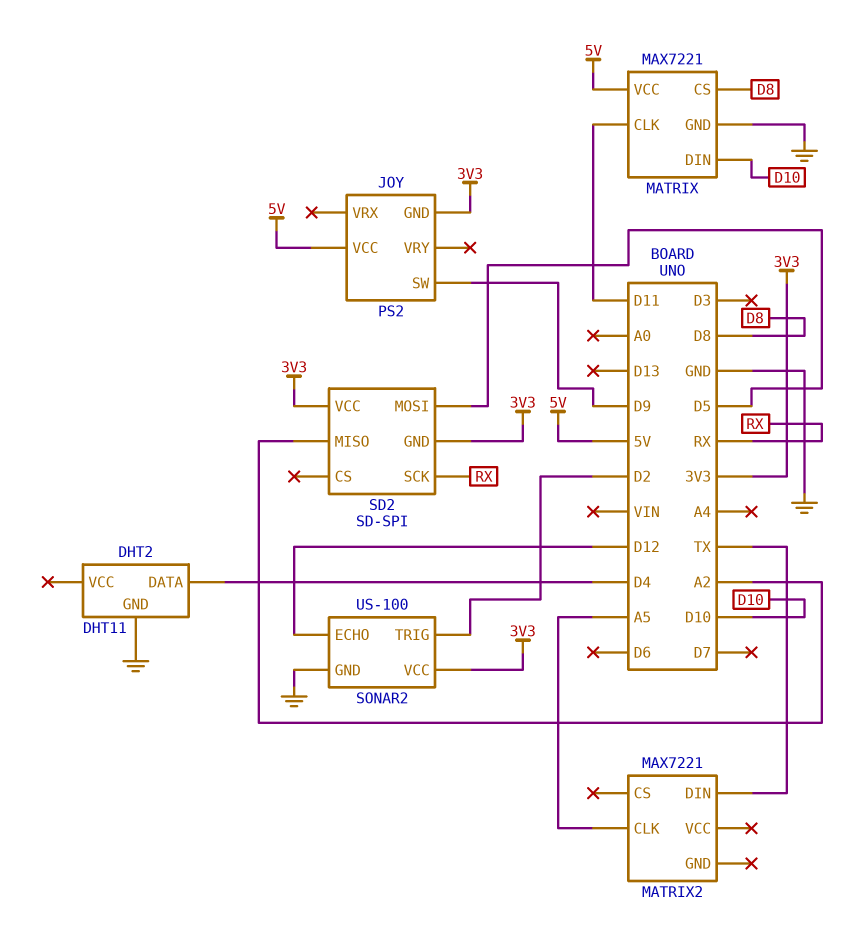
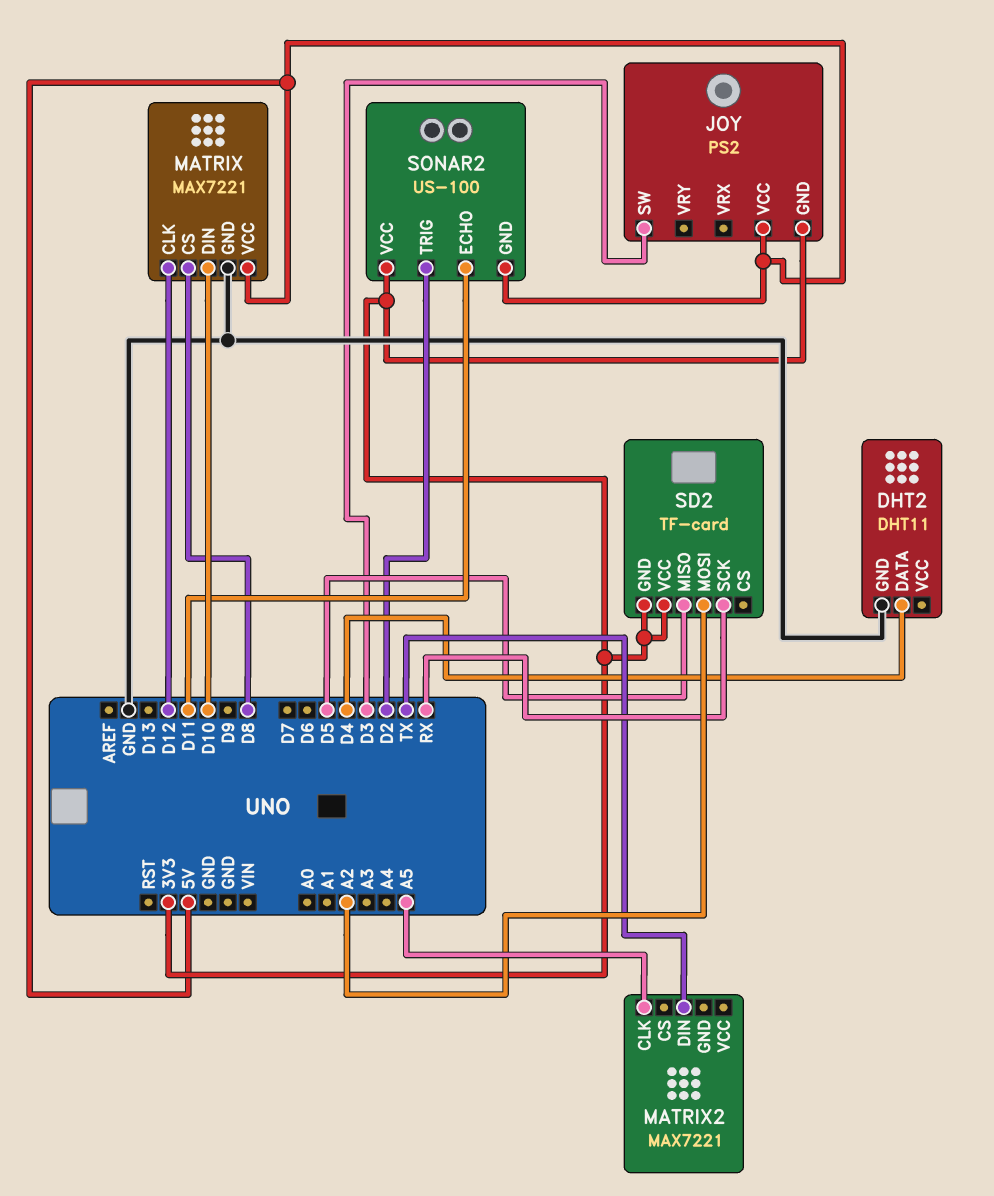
JOY pin SW: D9 -> D3
MATRIX pin CLK: D11 -> D12
SD2: SD-SPI -> TF-card
SD2 pin MISO: A2 -> D5
SD2 pin MOSI: D5 -> A2
SONAR2 pin ECHO: D12 -> D11
SONAR2 pin GND: GND -> 5V

